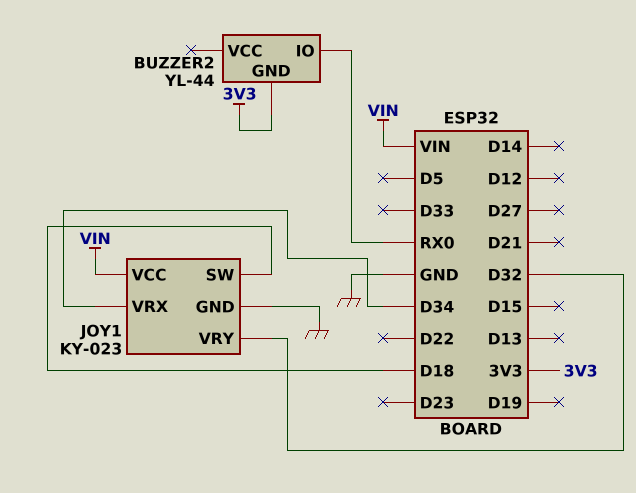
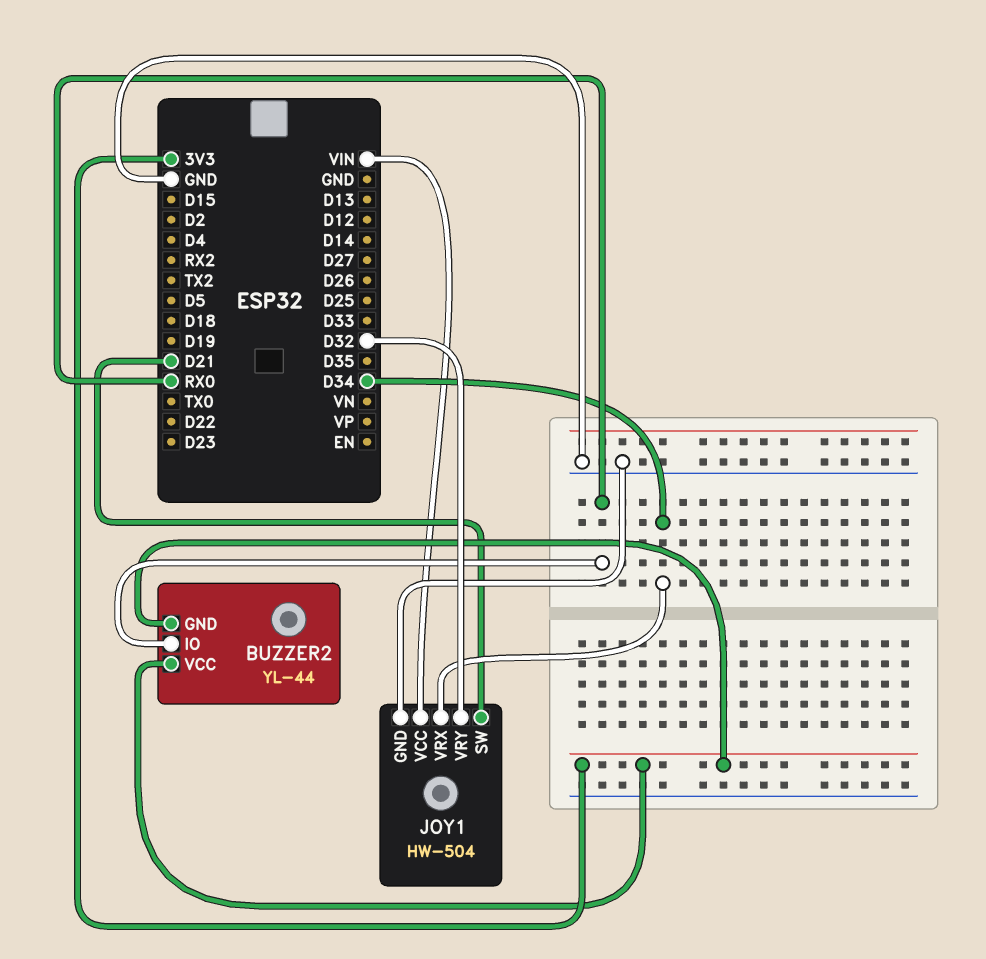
BUZZER2 pin VCC: none -> 3V3
JOY1: KY-023 -> HW-504
JOY1 pin SW: D18 -> D21

